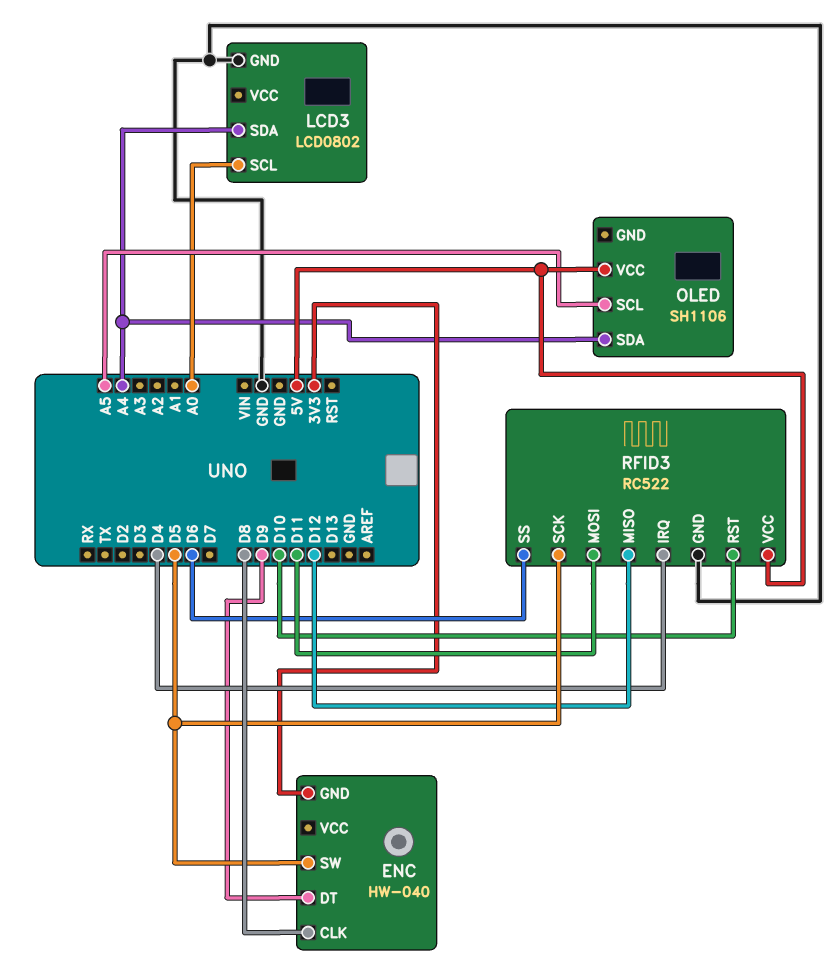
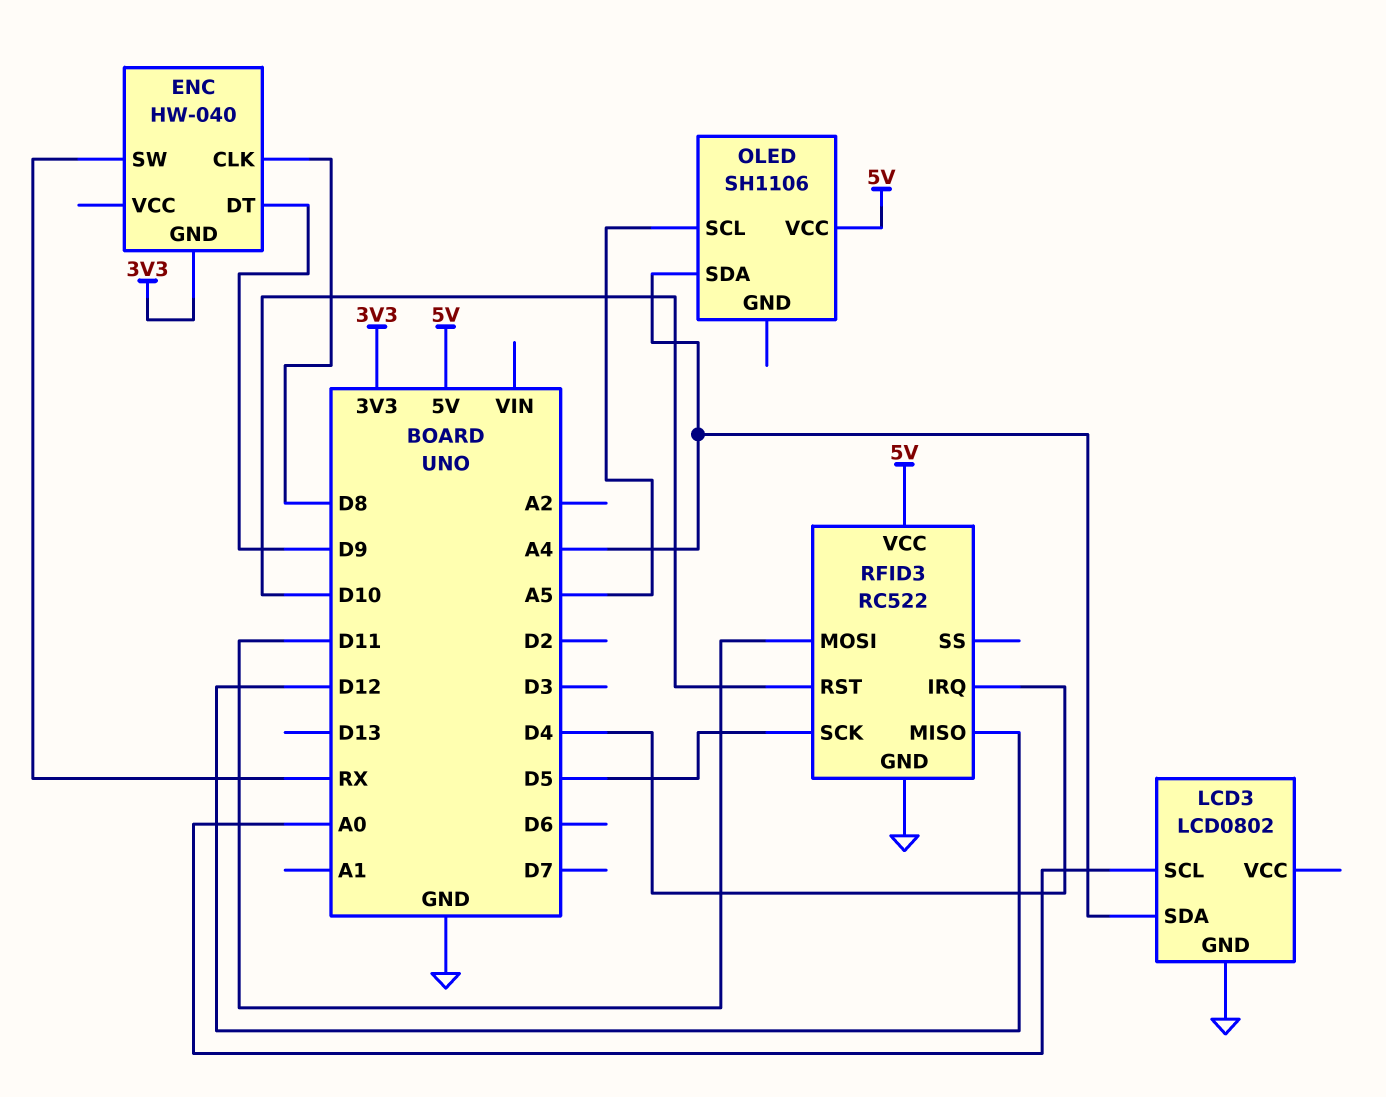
ENC pin SW: D5 -> RX
RFID3 pin SS: D6 -> none

